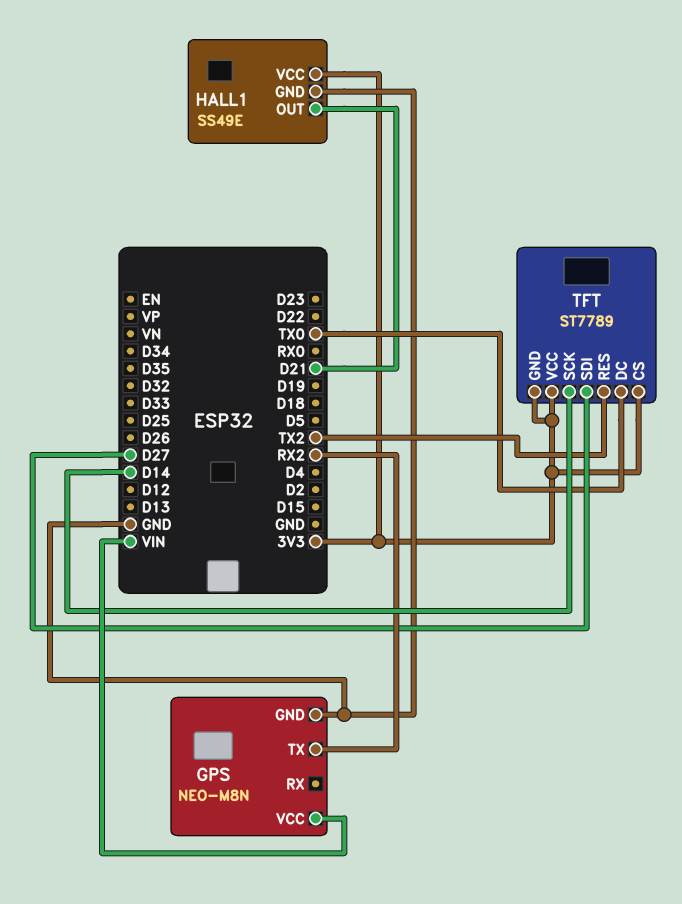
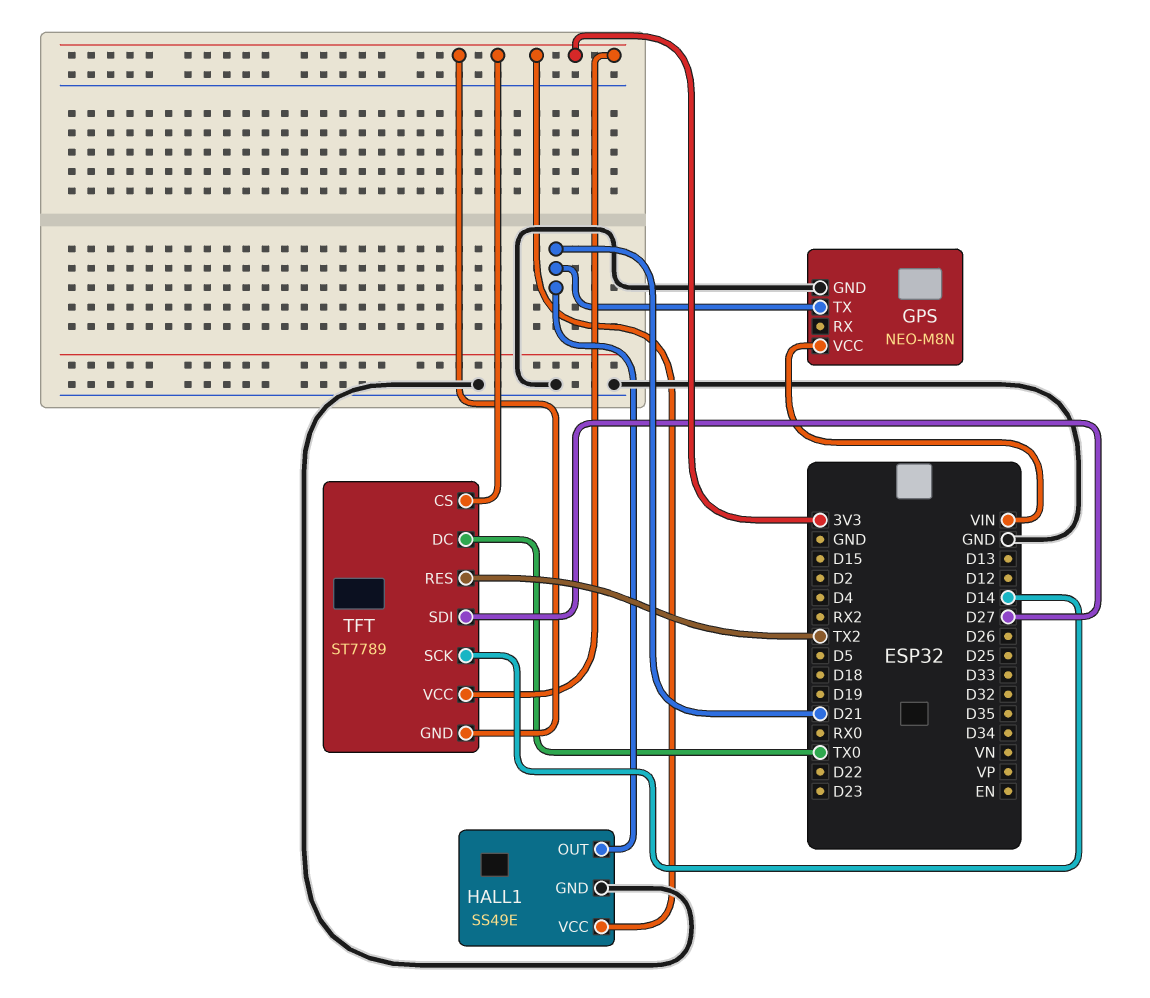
GPS pin TX: RX2 -> D21

